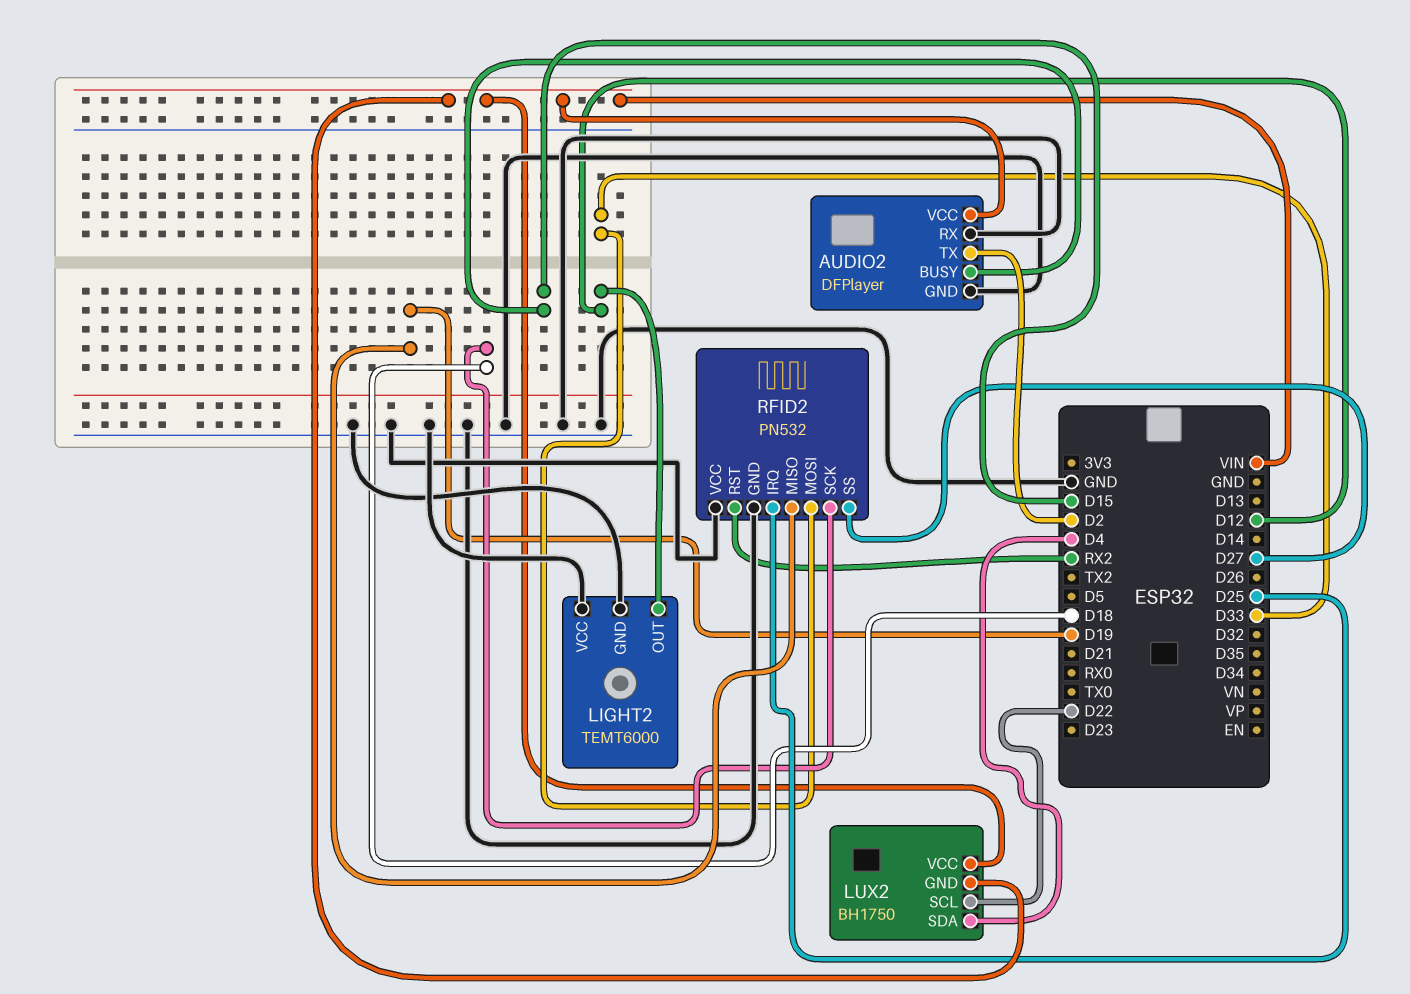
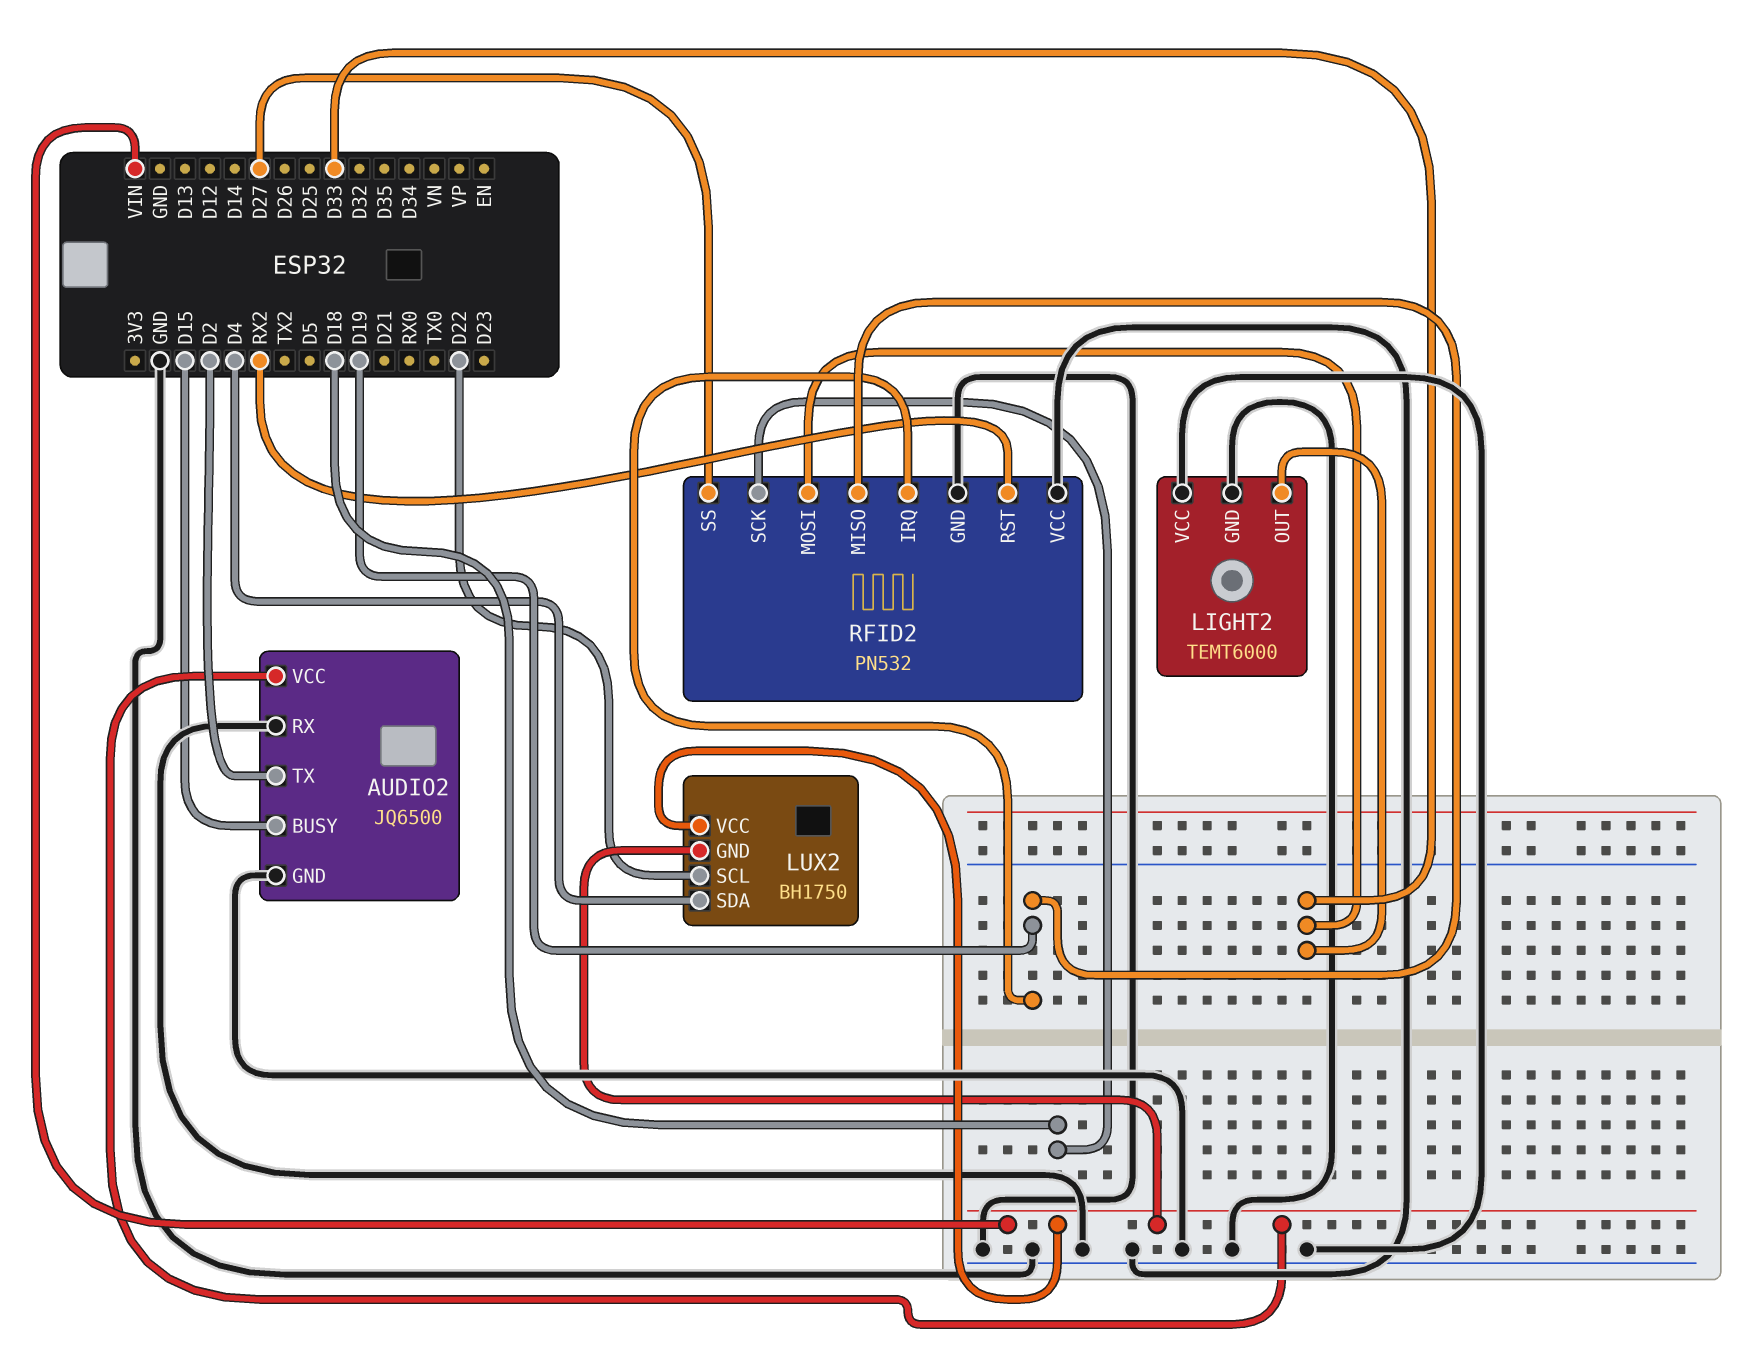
AUDIO2: DFPlayer -> JQ6500
LIGHT2 pin OUT: D12 -> D33
RFID2 pin IRQ: D25 -> D19

